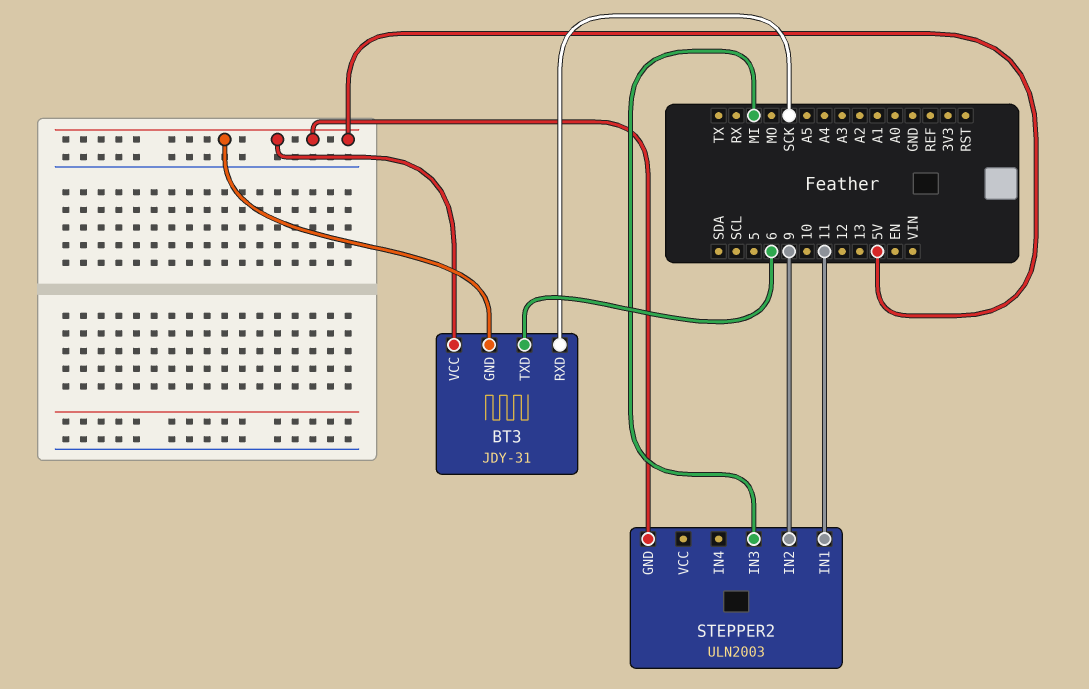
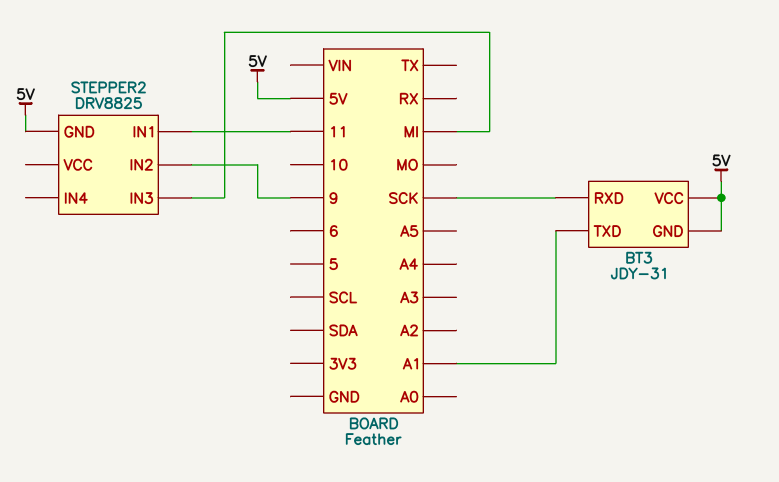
BT3 pin TXD: 6 -> A1
STEPPER2: ULN2003 -> DRV8825

